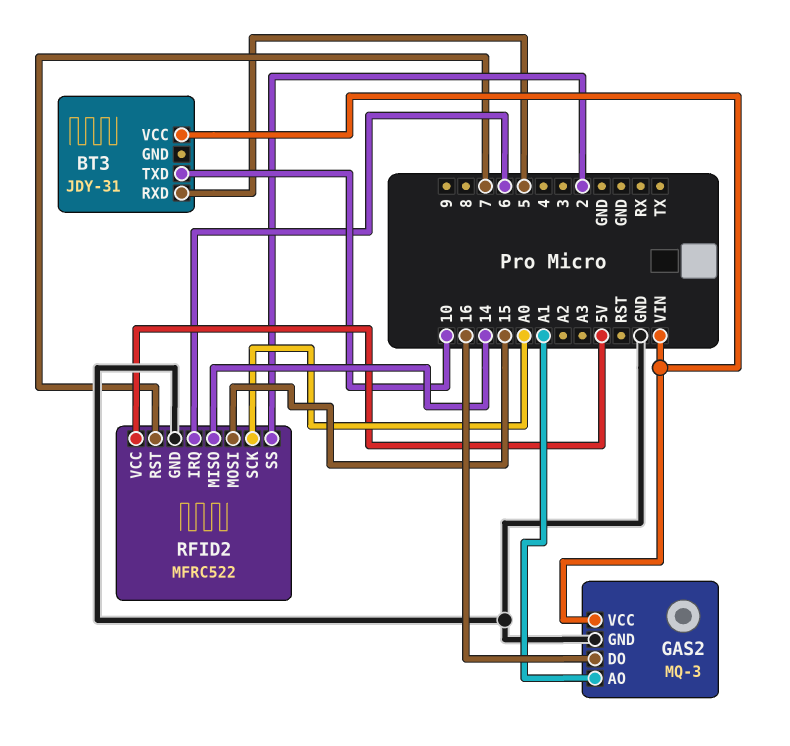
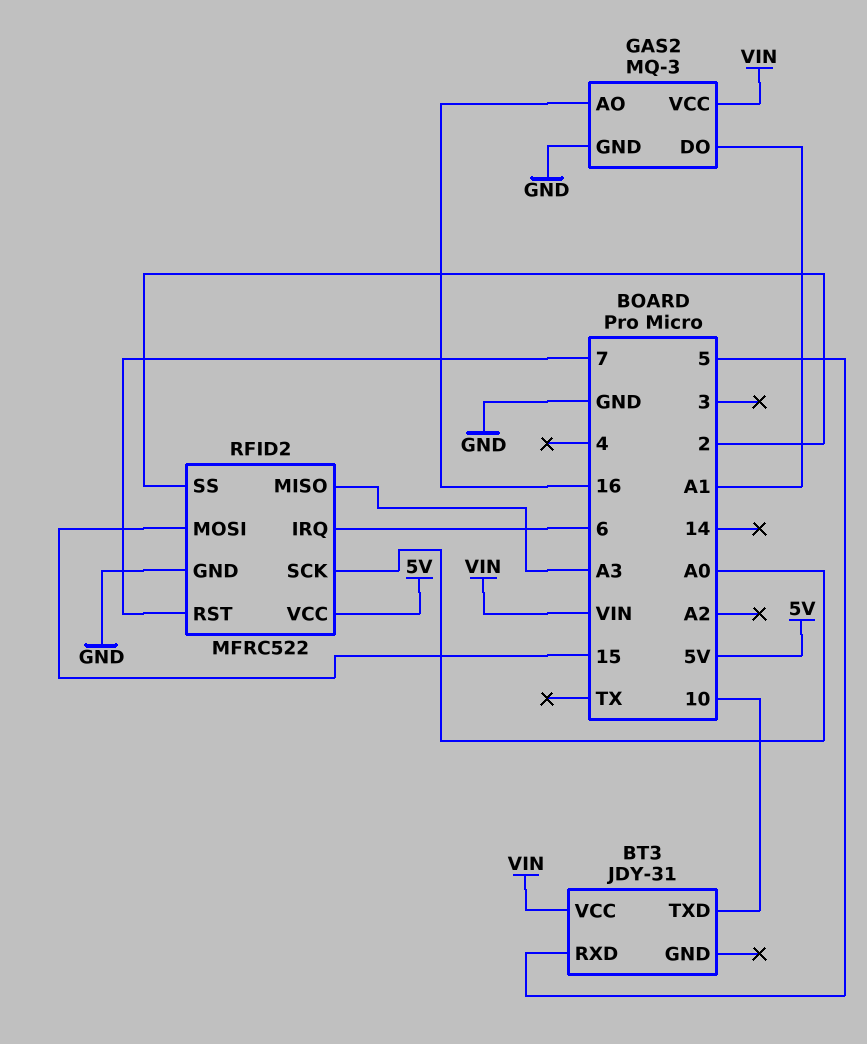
GAS2 pin AO: A1 -> 16
GAS2 pin DO: 16 -> A1
RFID2 pin MISO: 14 -> A3

